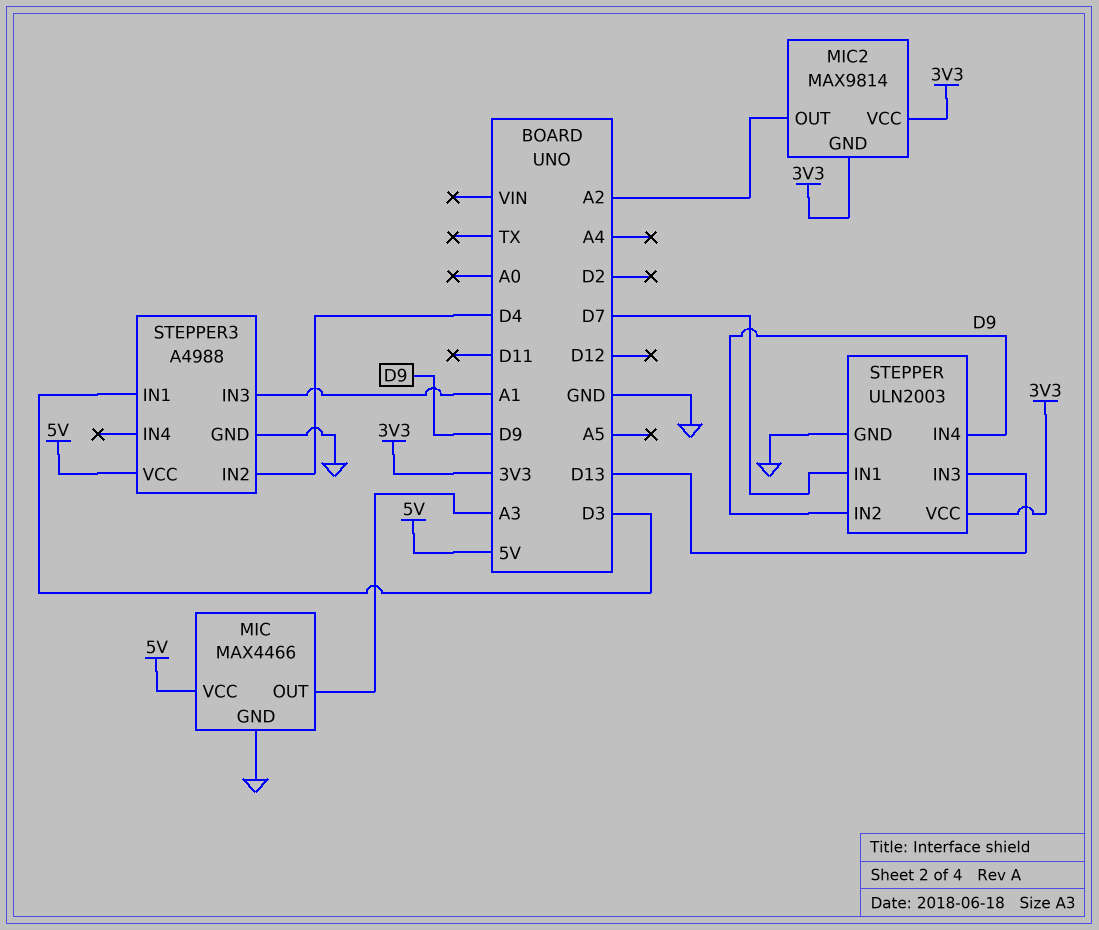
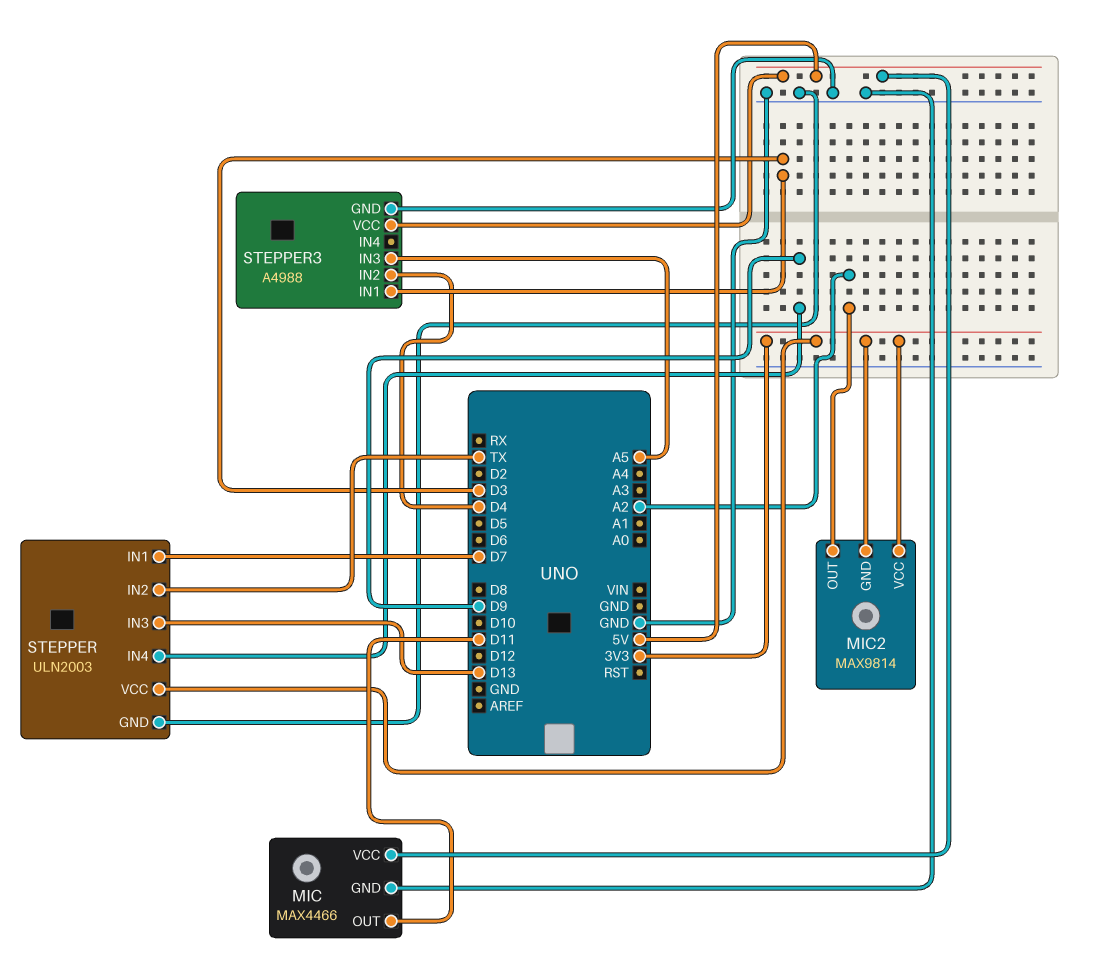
MIC pin OUT: A3 -> D11
STEPPER pin IN2: D9 -> TX
STEPPER3 pin IN3: A1 -> A5

